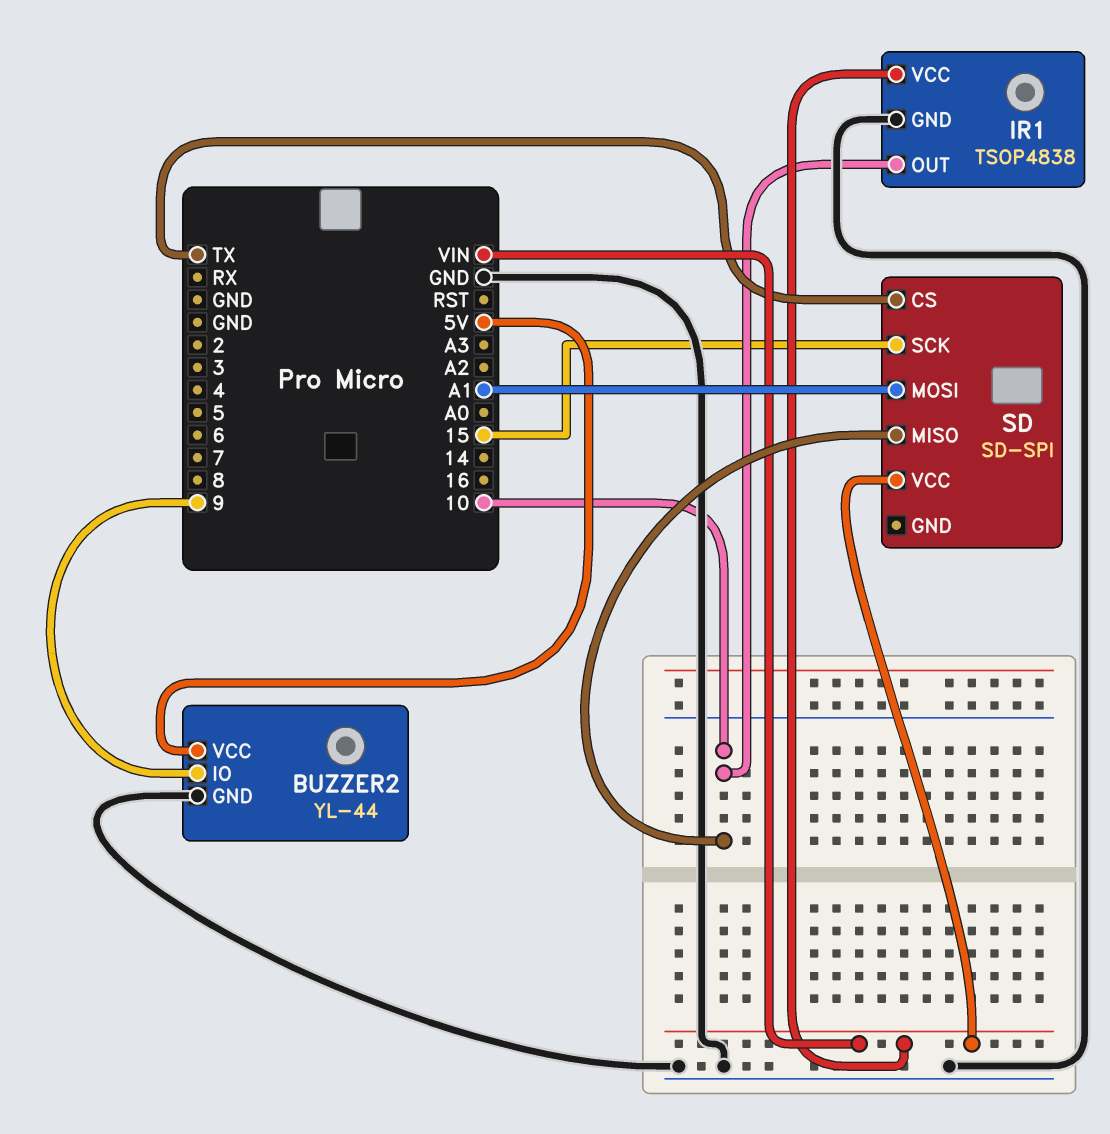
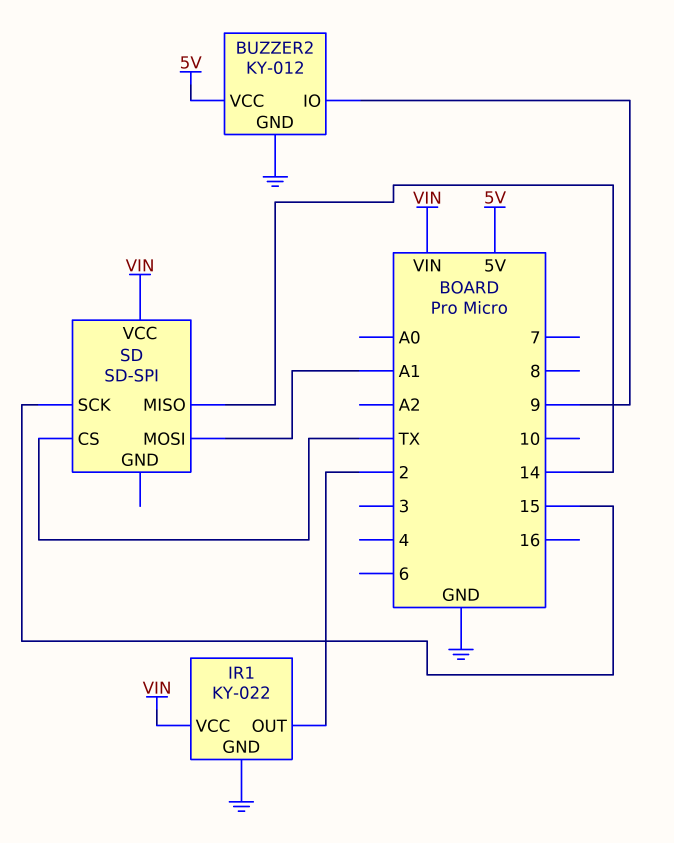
BUZZER2: YL-44 -> KY-012
IR1: TSOP4838 -> KY-022
IR1 pin OUT: 10 -> 2
SD pin MISO: 10 -> 14

